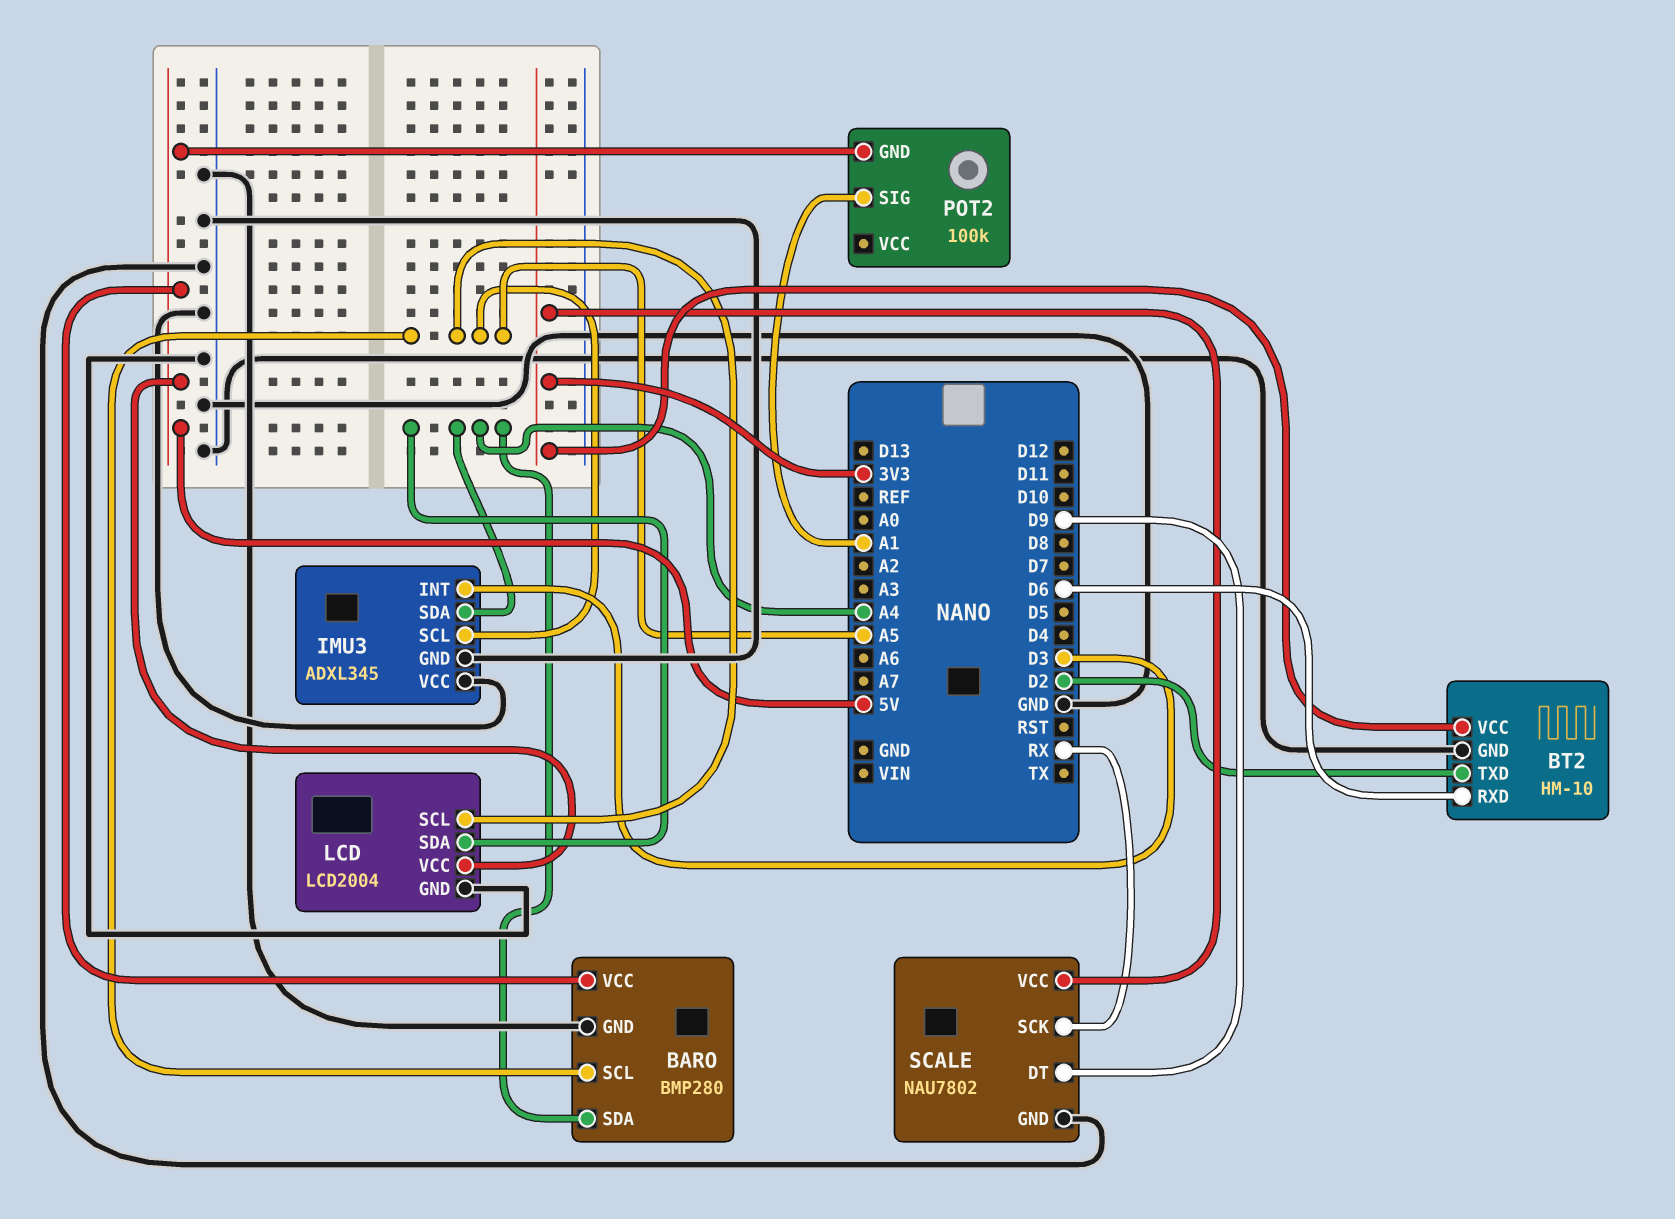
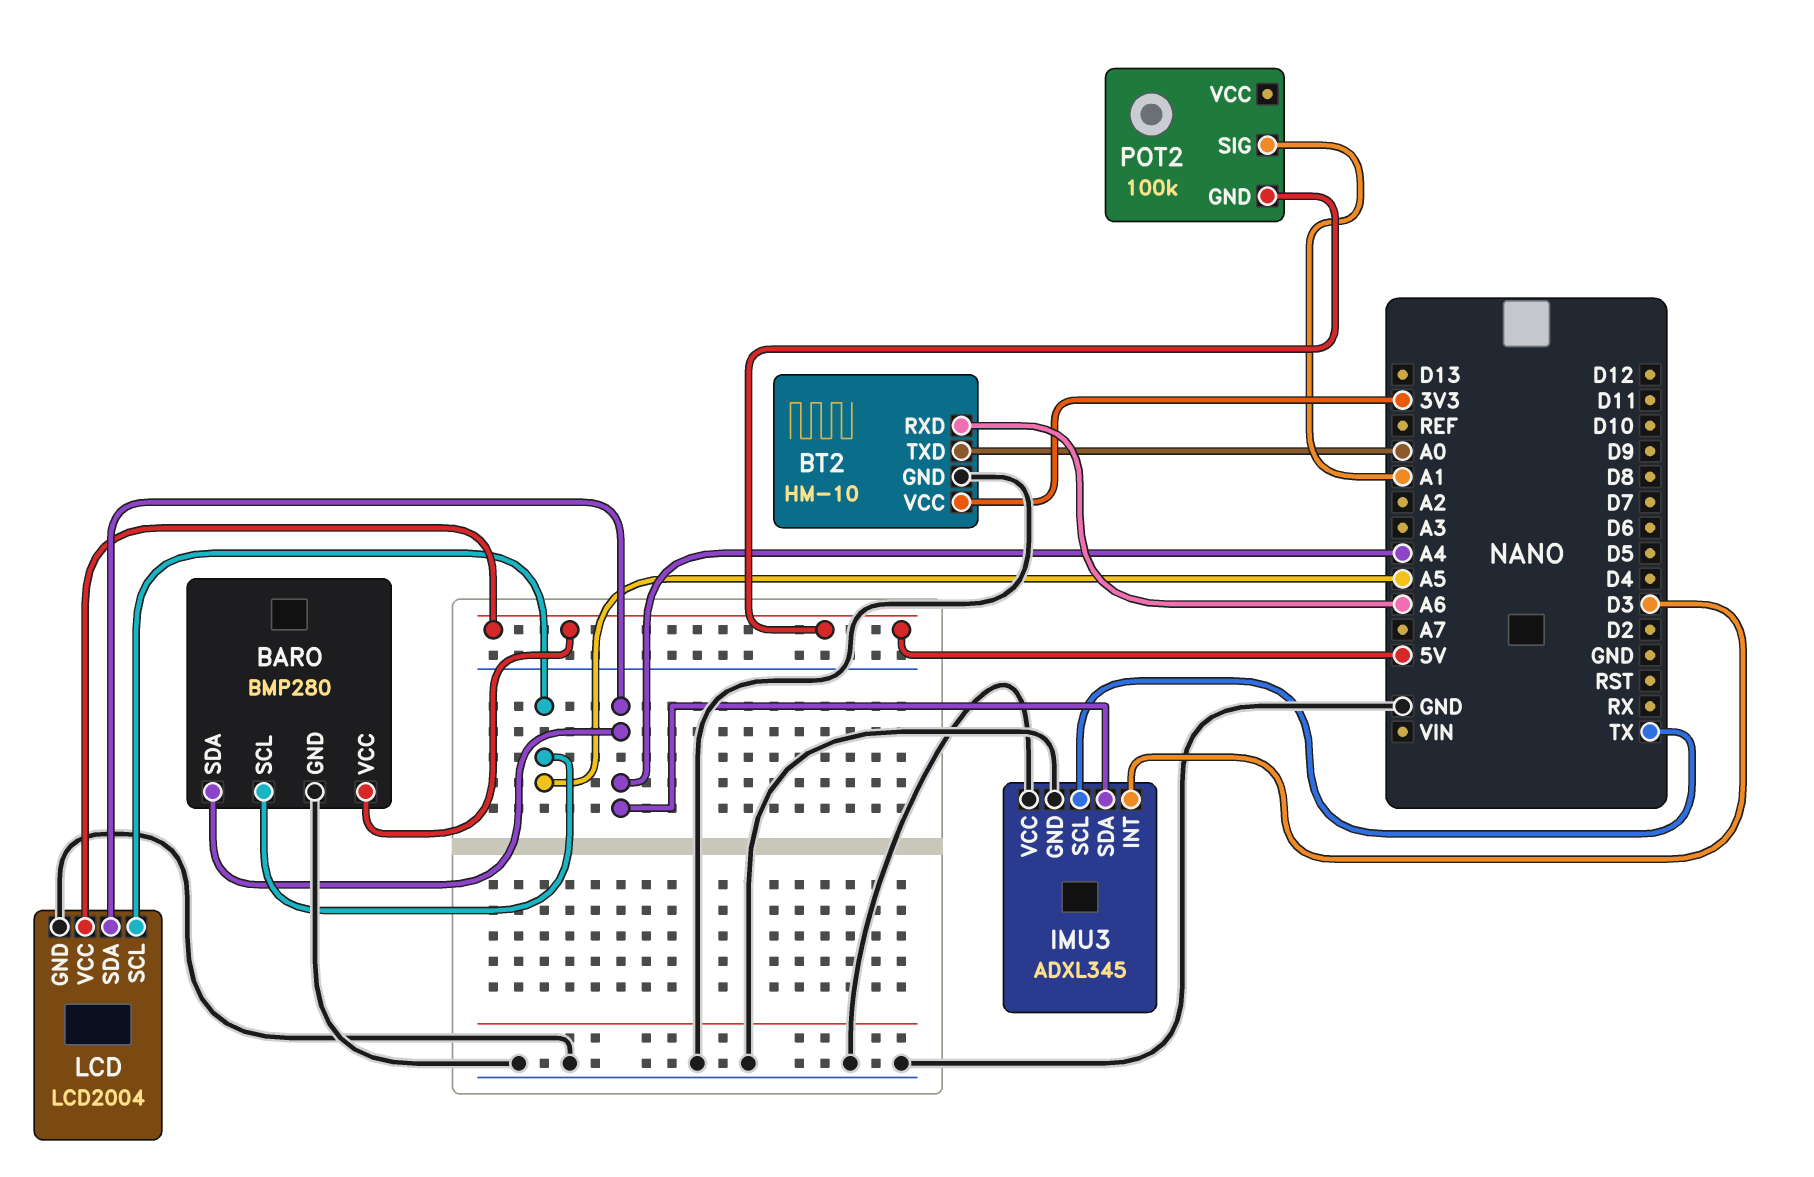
BT2 pin RXD: D6 -> A6
BT2 pin TXD: D2 -> A0
IMU3 pin SCL: A5 -> TX
SCALE: NAU7802 -> none
SCALE pin DT: D9 -> none
SCALE pin GND: GND -> none
SCALE pin SCK: RX -> none
SCALE pin VCC: 3V3 -> none

